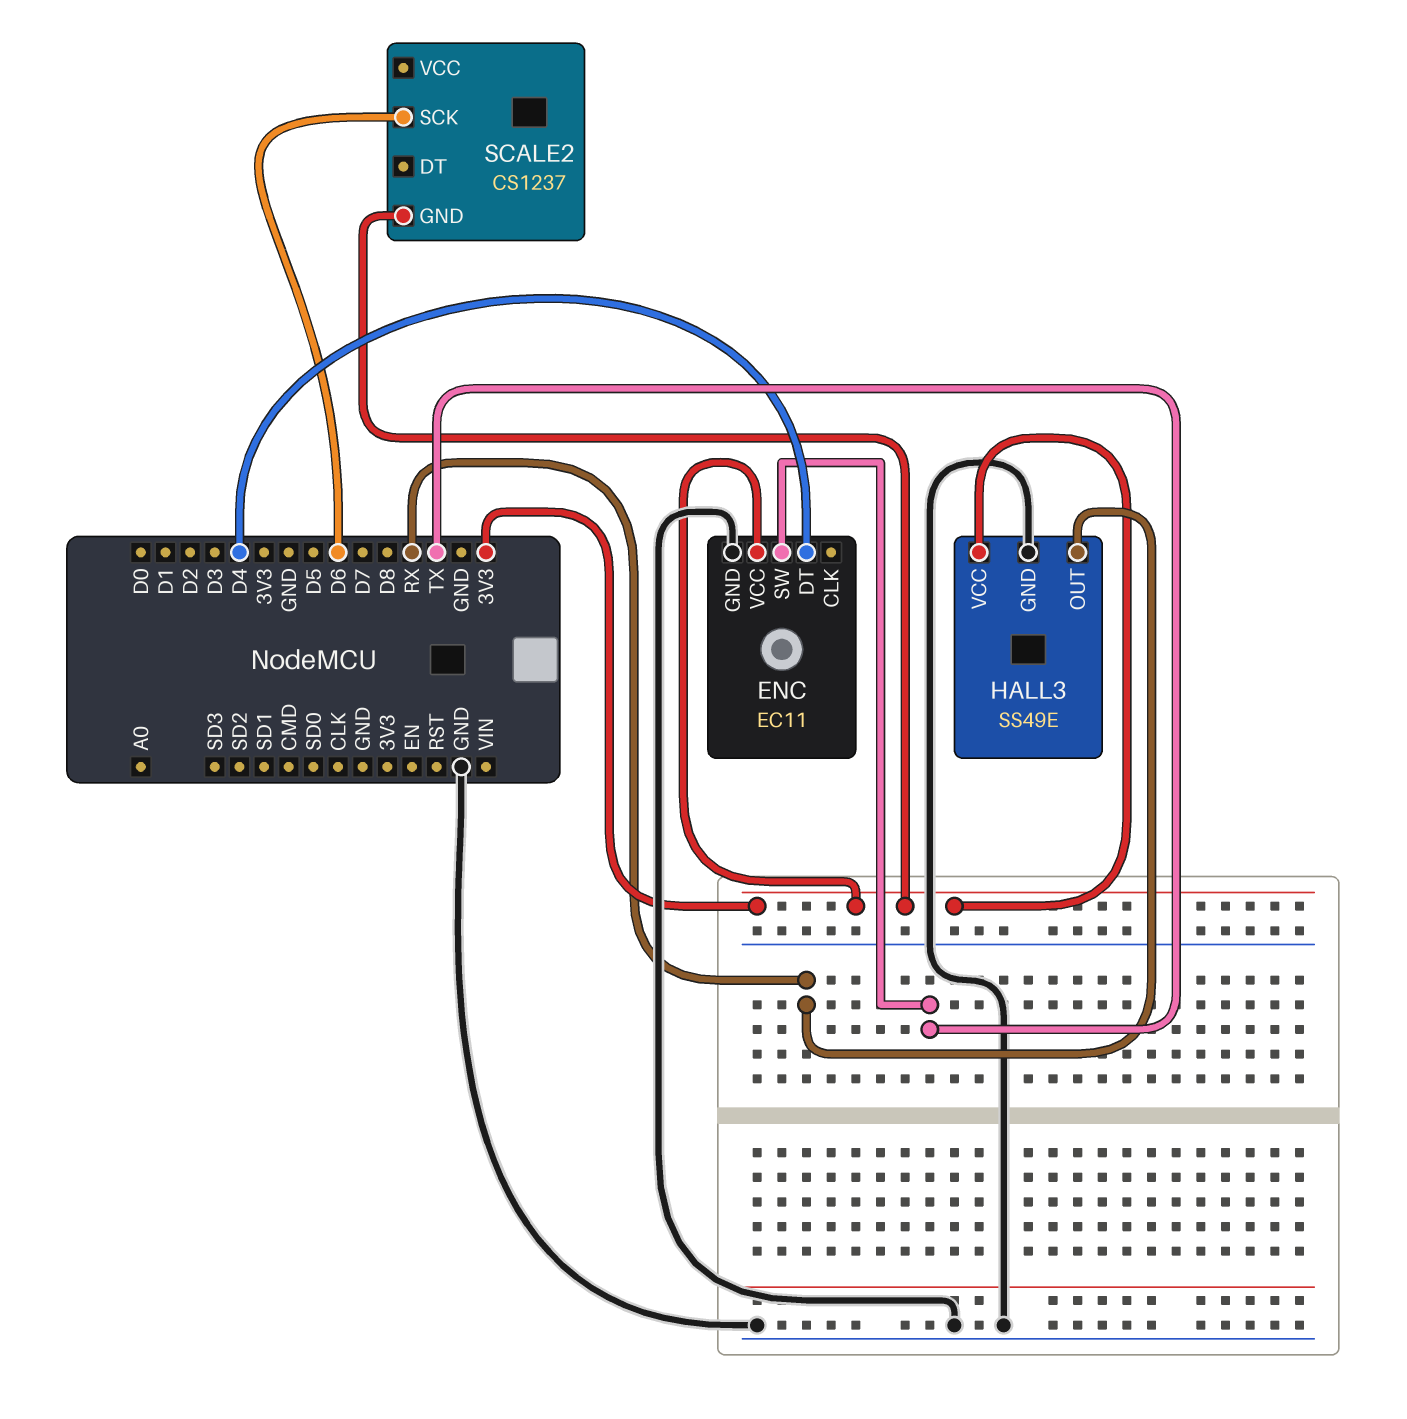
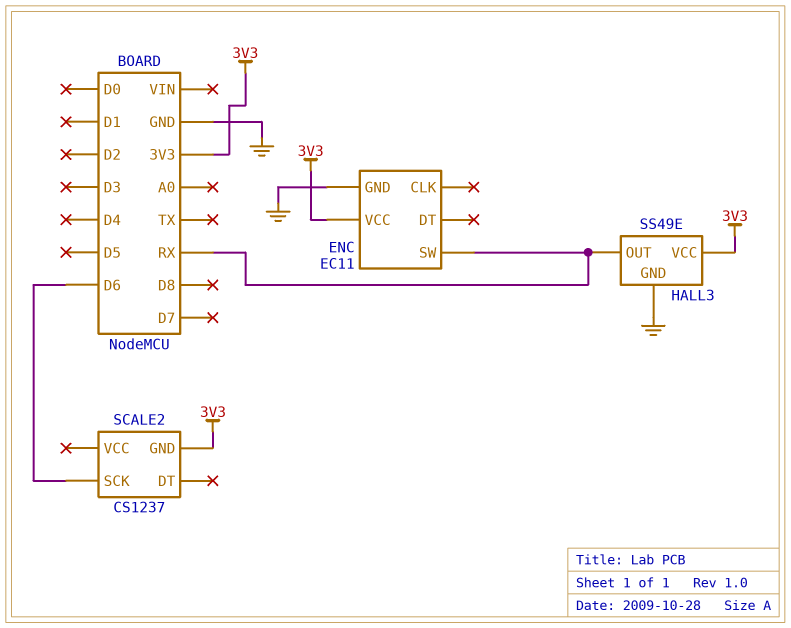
ENC pin DT: D4 -> none
ENC pin SW: TX -> RX

